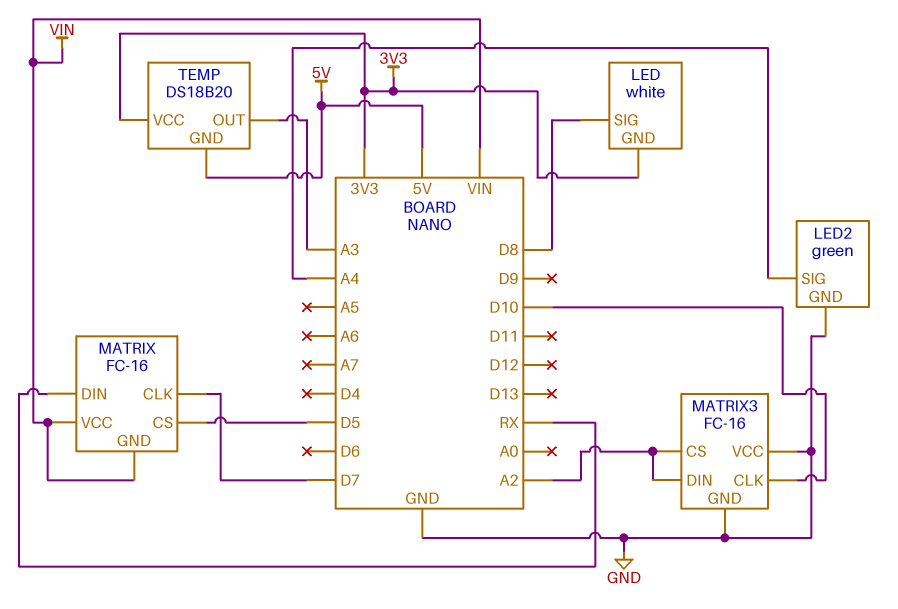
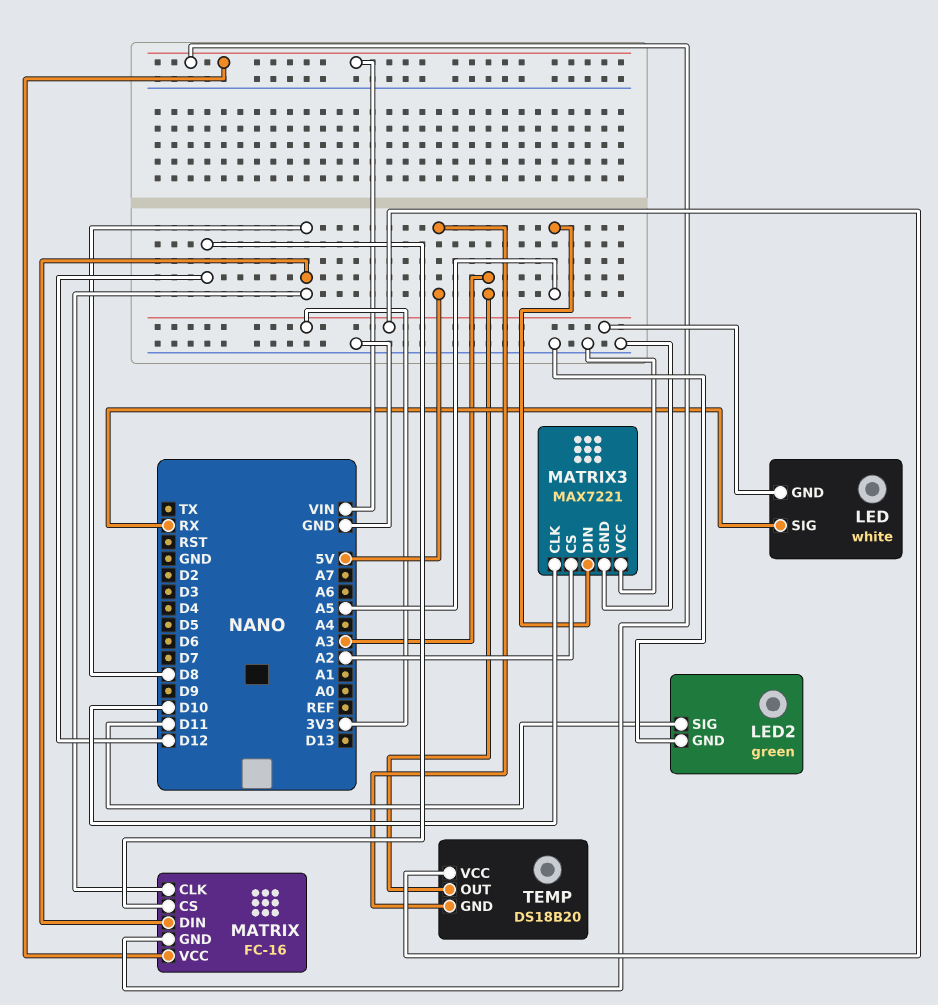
LED pin SIG: D8 -> RX
LED2 pin SIG: A4 -> D11
MATRIX pin CLK: D7 -> D8
MATRIX pin CS: D5 -> D12
MATRIX pin DIN: RX -> D8
MATRIX3: FC-16 -> MAX7221
MATRIX3 pin DIN: A2 -> A5

